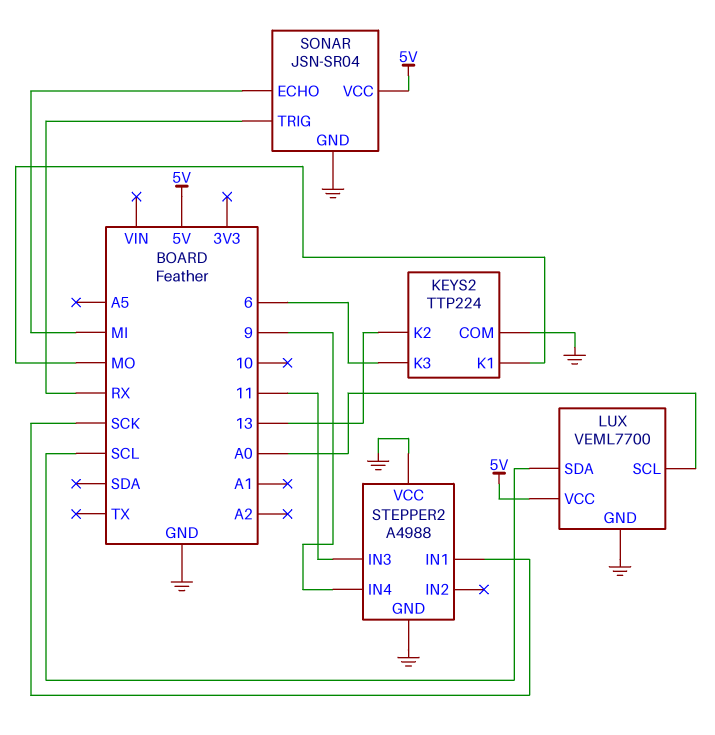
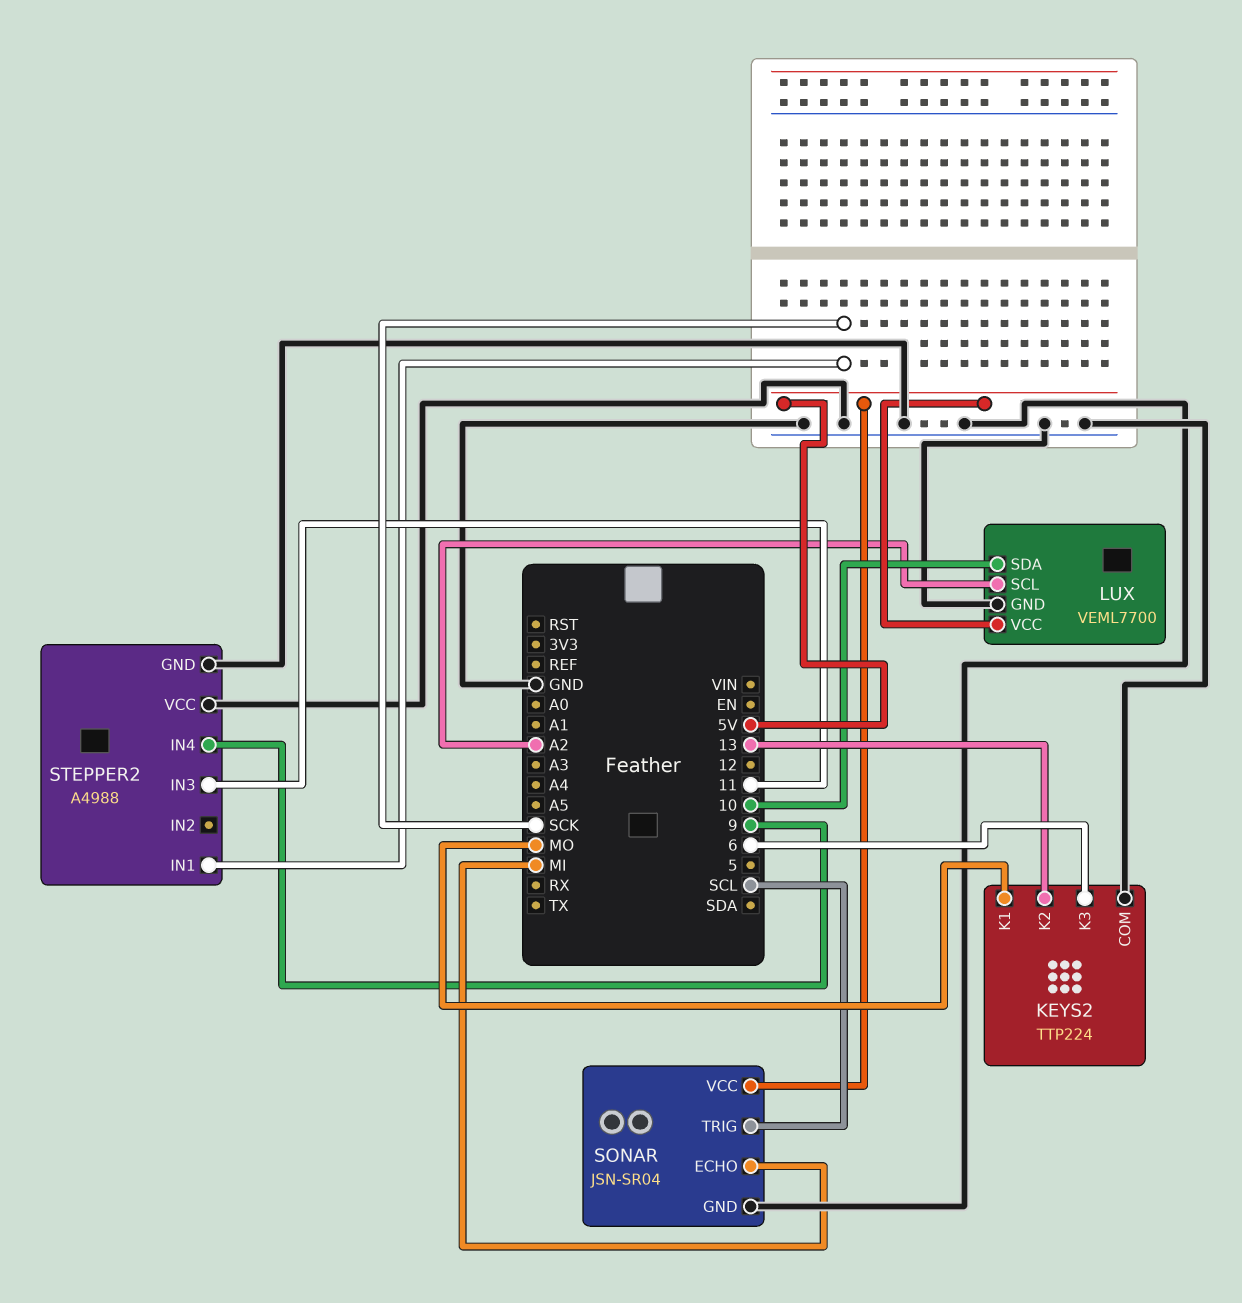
LUX pin SCL: A0 -> A2
LUX pin SDA: SCL -> 10
SONAR pin TRIG: RX -> SCL

